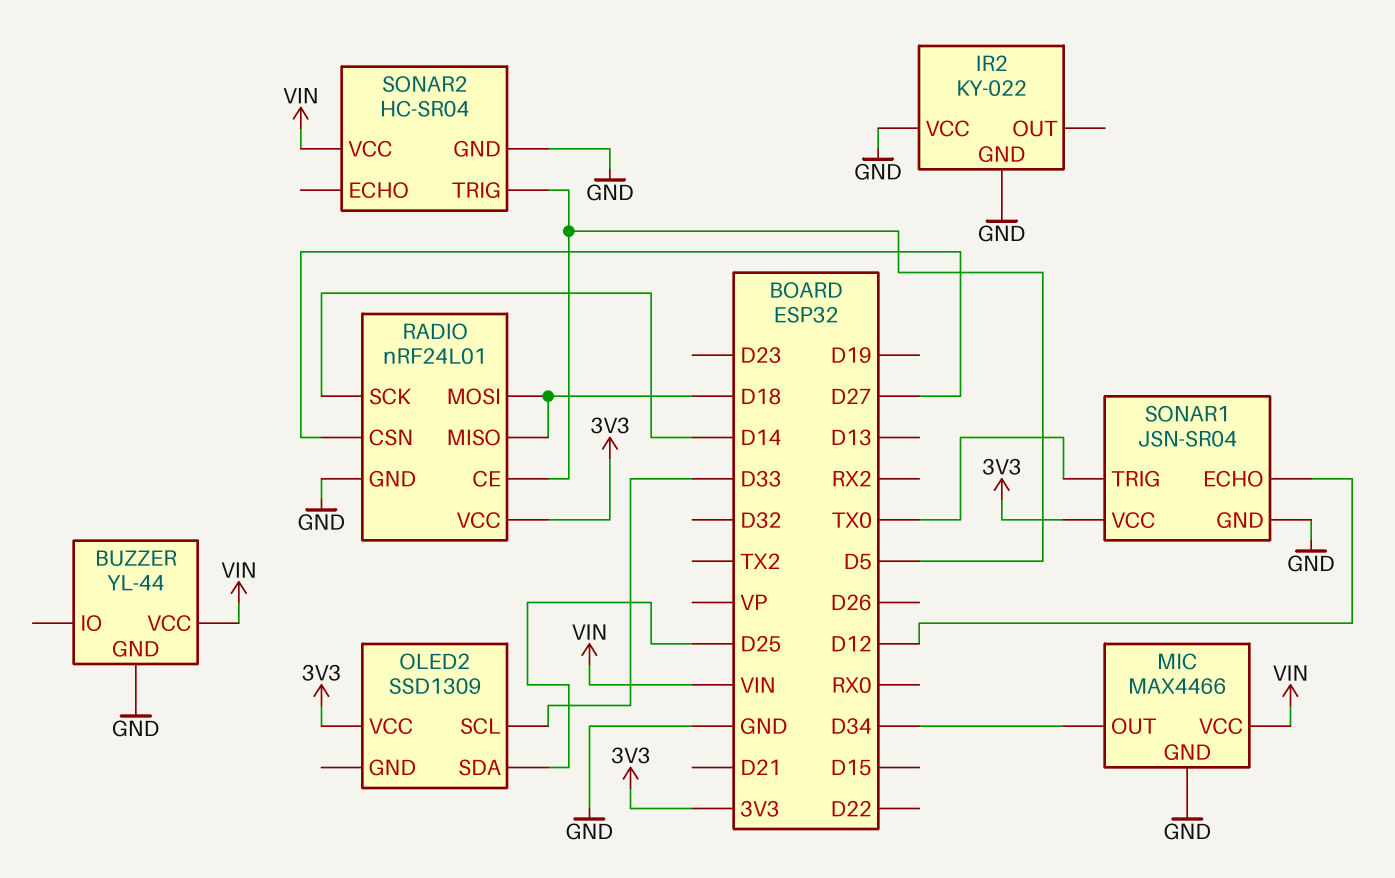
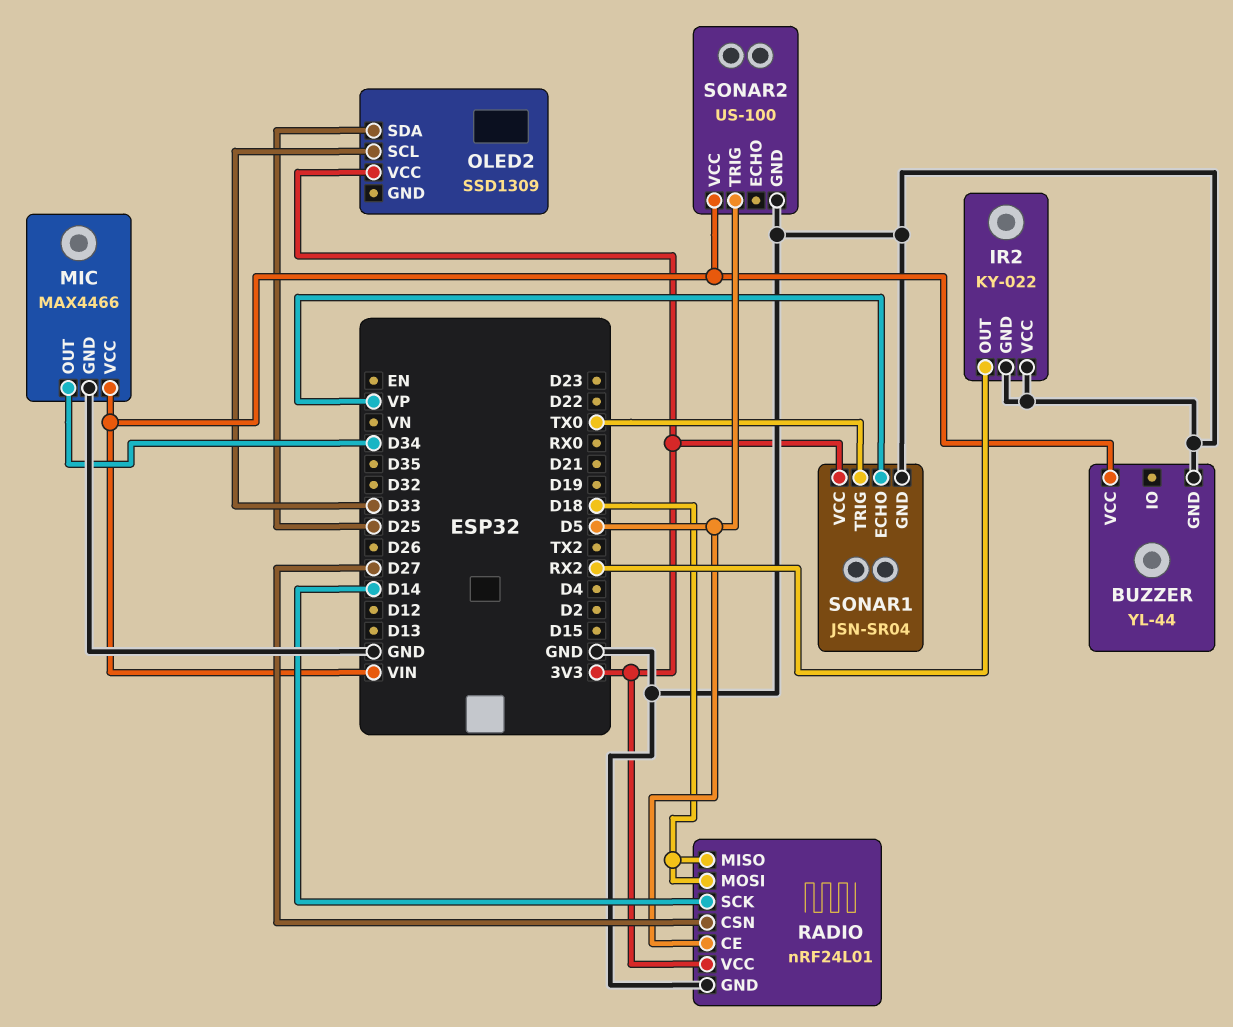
IR2 pin OUT: none -> RX2
SONAR1 pin ECHO: D12 -> VP
SONAR2: HC-SR04 -> US-100

